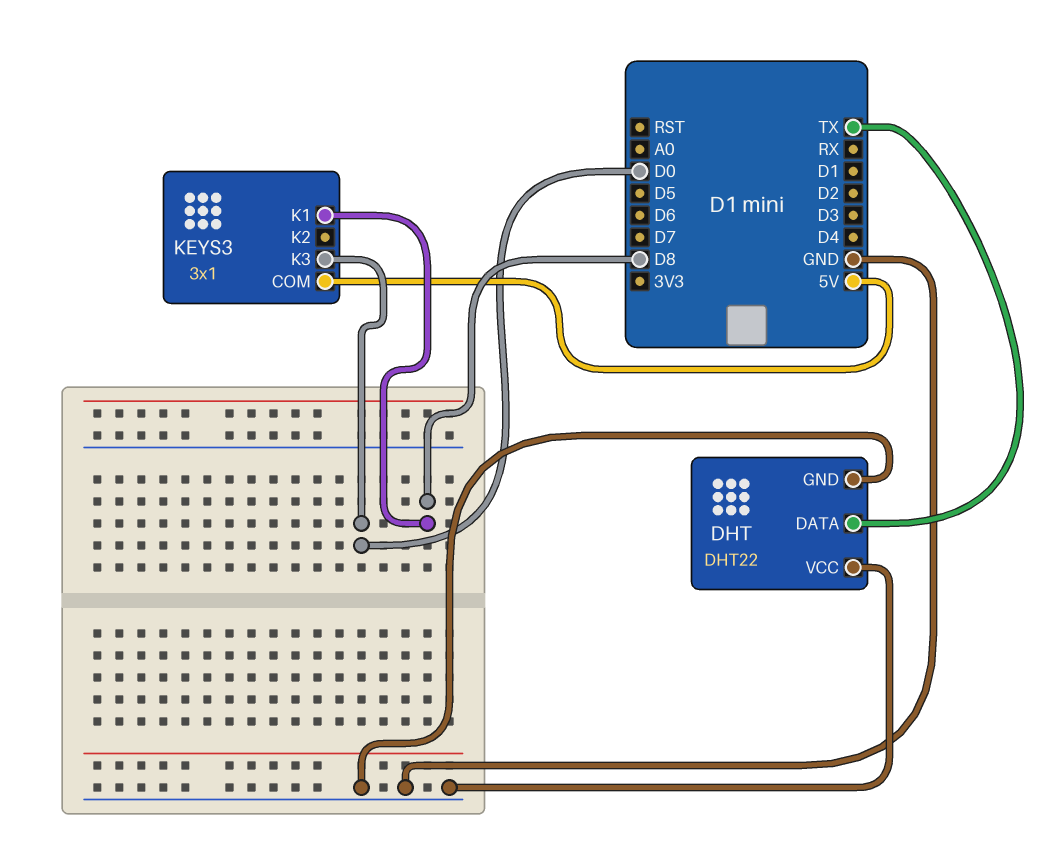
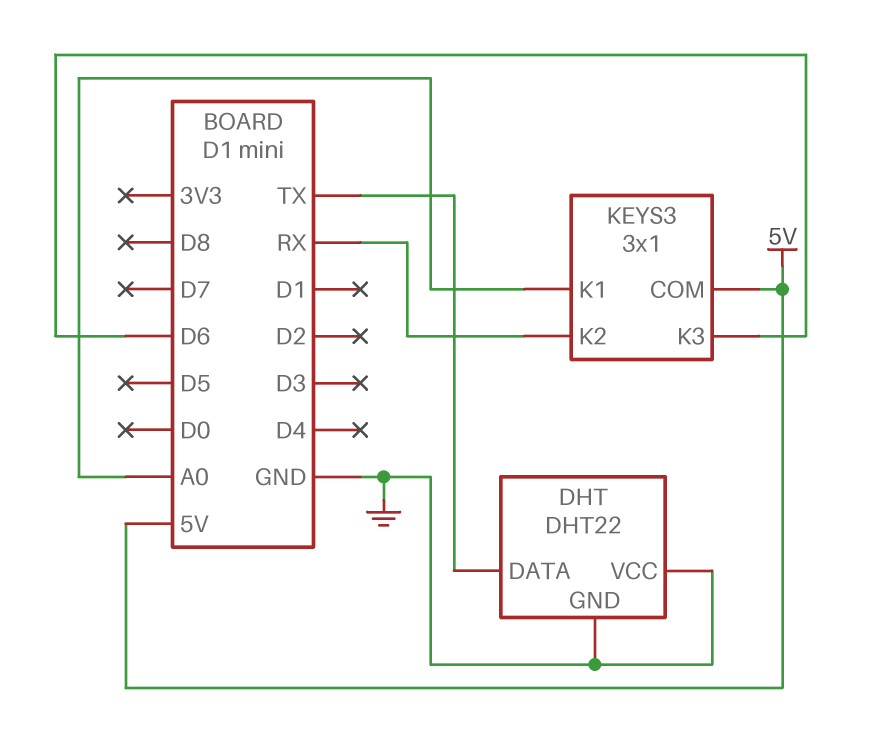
KEYS3 pin K1: D8 -> A0
KEYS3 pin K2: none -> RX
KEYS3 pin K3: D0 -> D6

